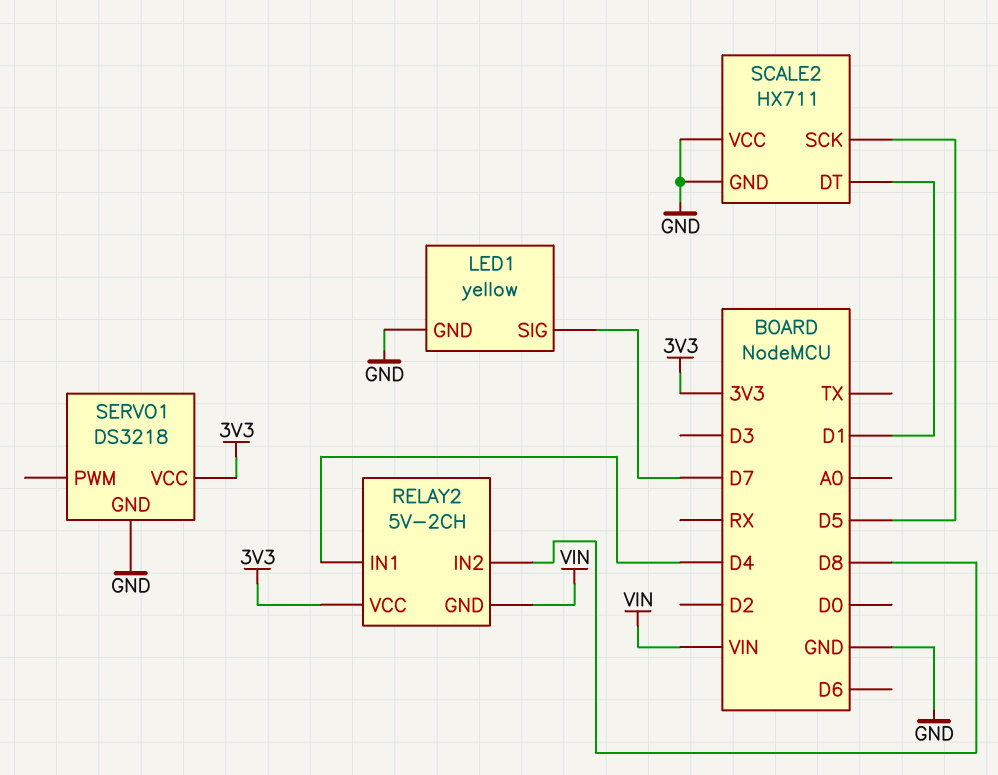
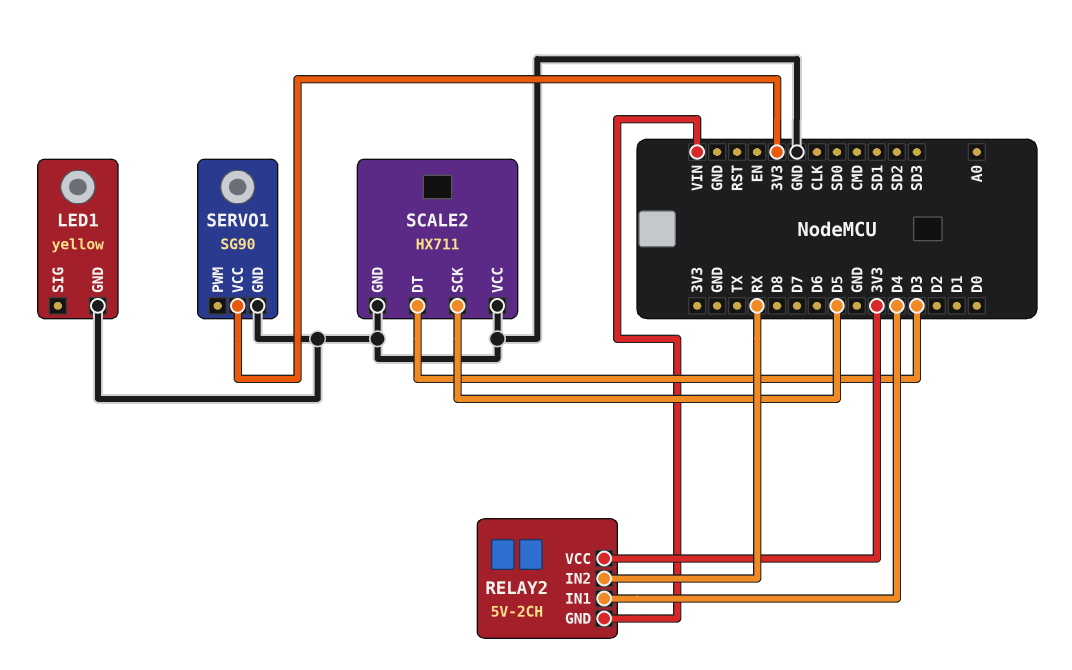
LED1 pin SIG: D7 -> none
RELAY2 pin IN2: D8 -> RX
SCALE2 pin DT: D1 -> D3
SERVO1: DS3218 -> SG90

